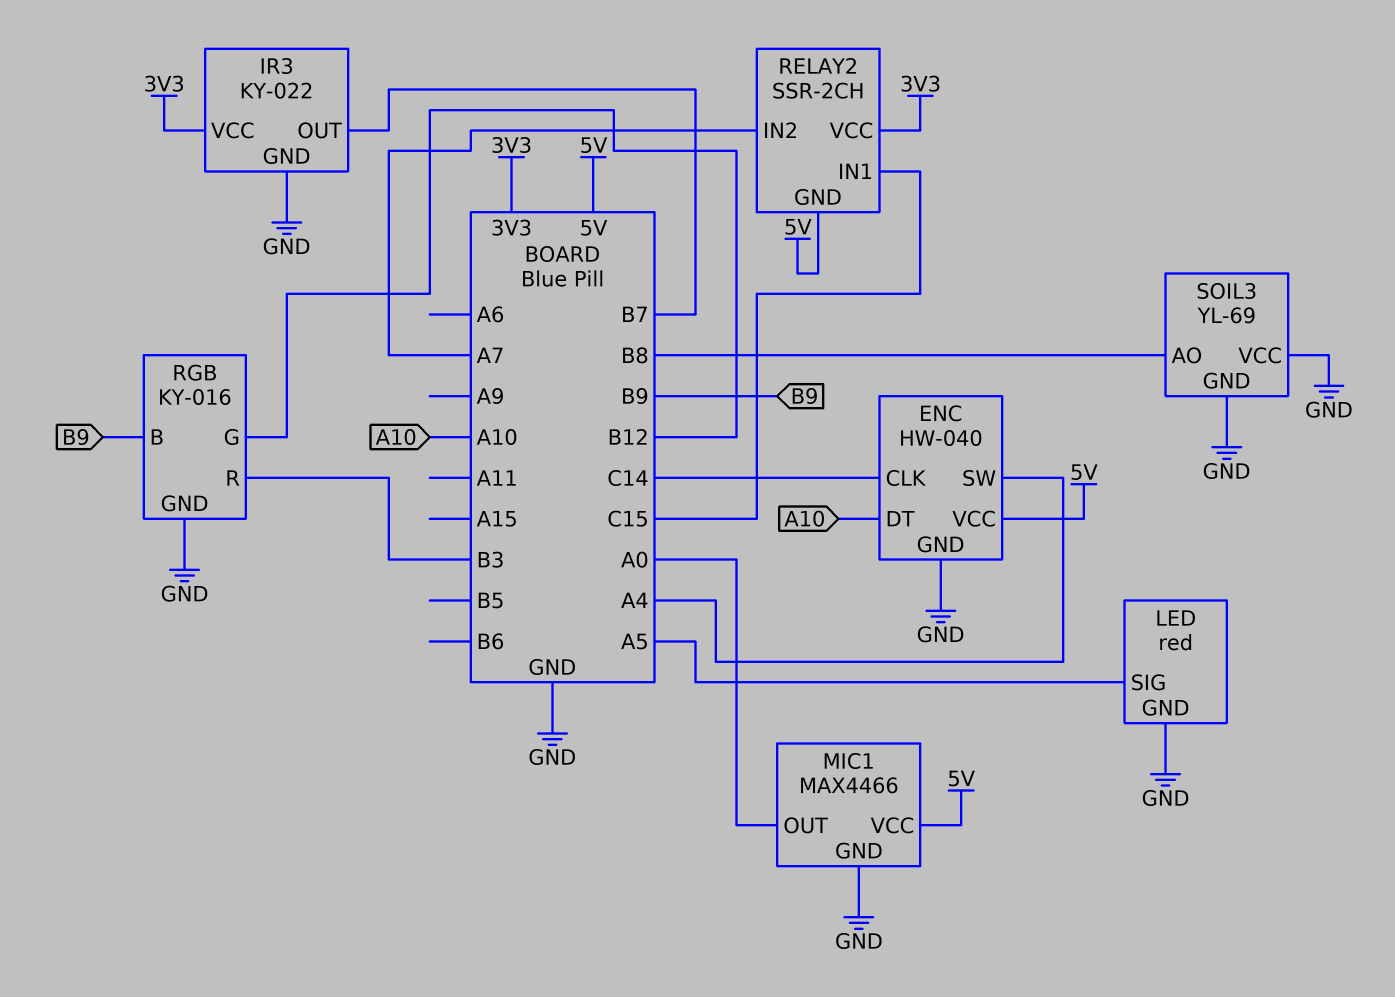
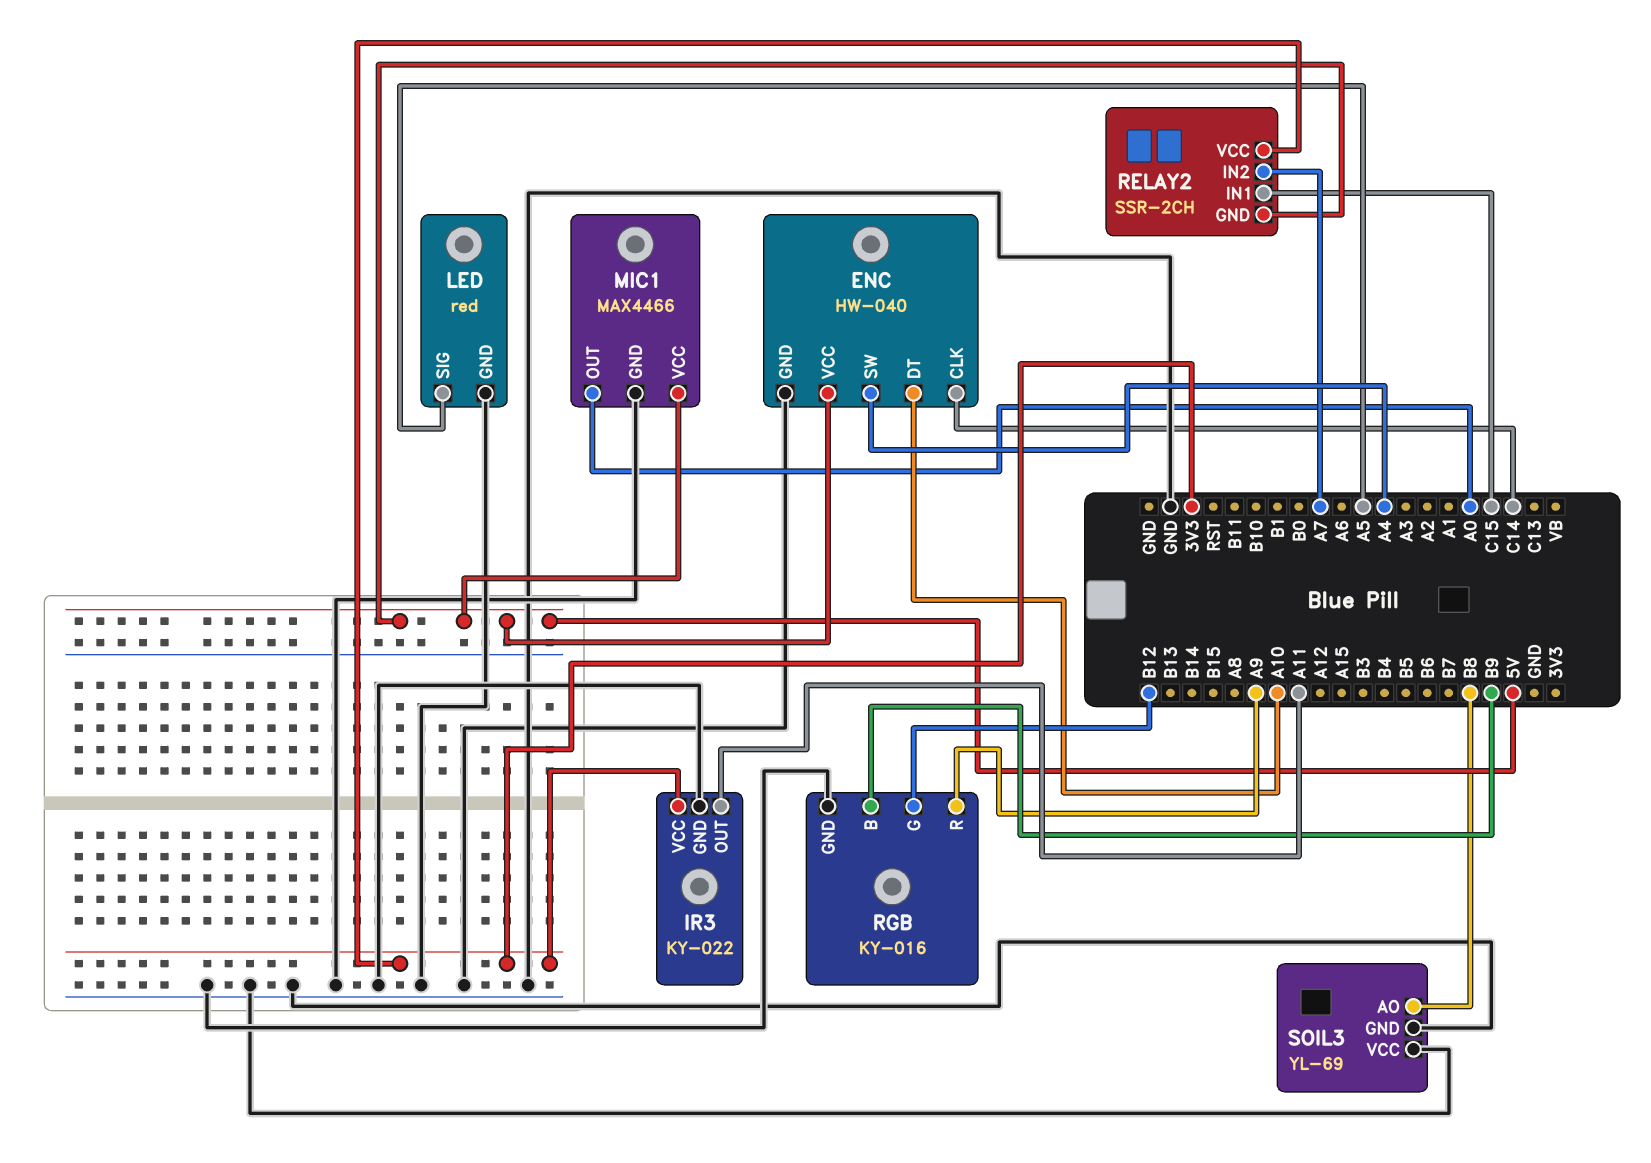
IR3 pin OUT: B7 -> A11
RGB pin R: B3 -> A9

